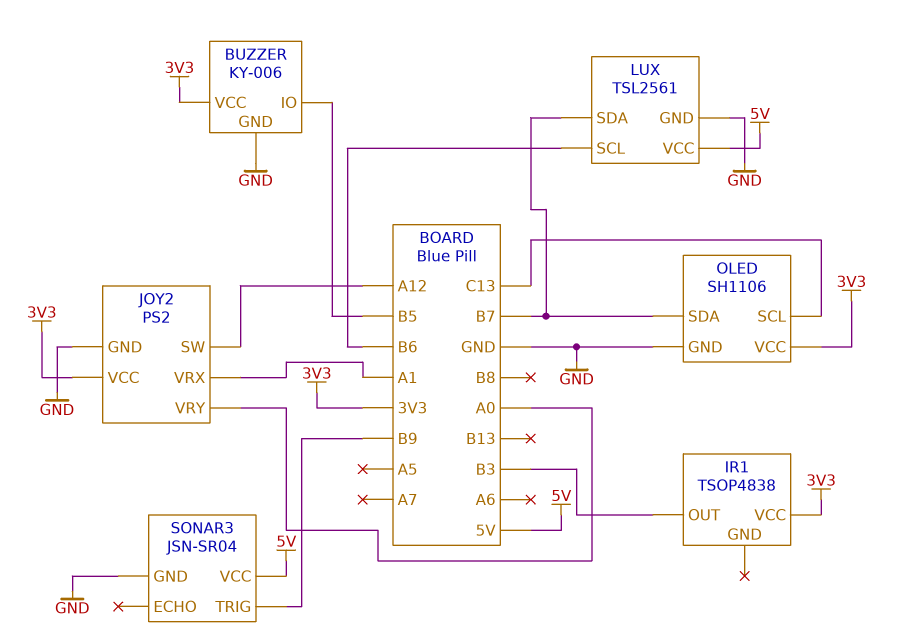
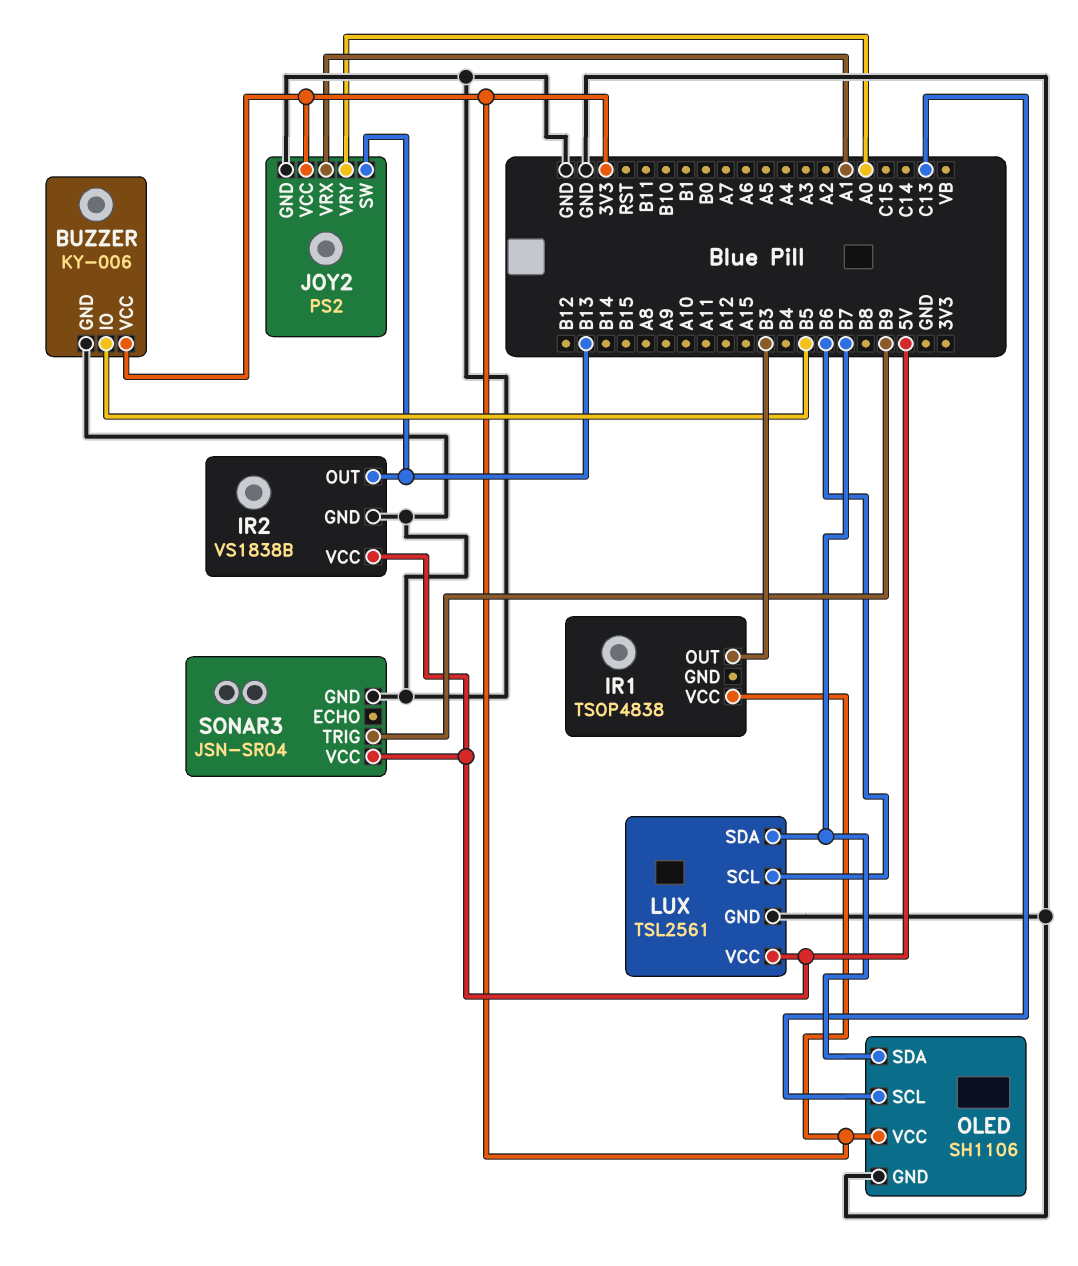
IR2: none -> VS1838B
IR2 pin GND: none -> GND
IR2 pin OUT: none -> B13
IR2 pin VCC: none -> 5V
JOY2 pin SW: A12 -> B13

